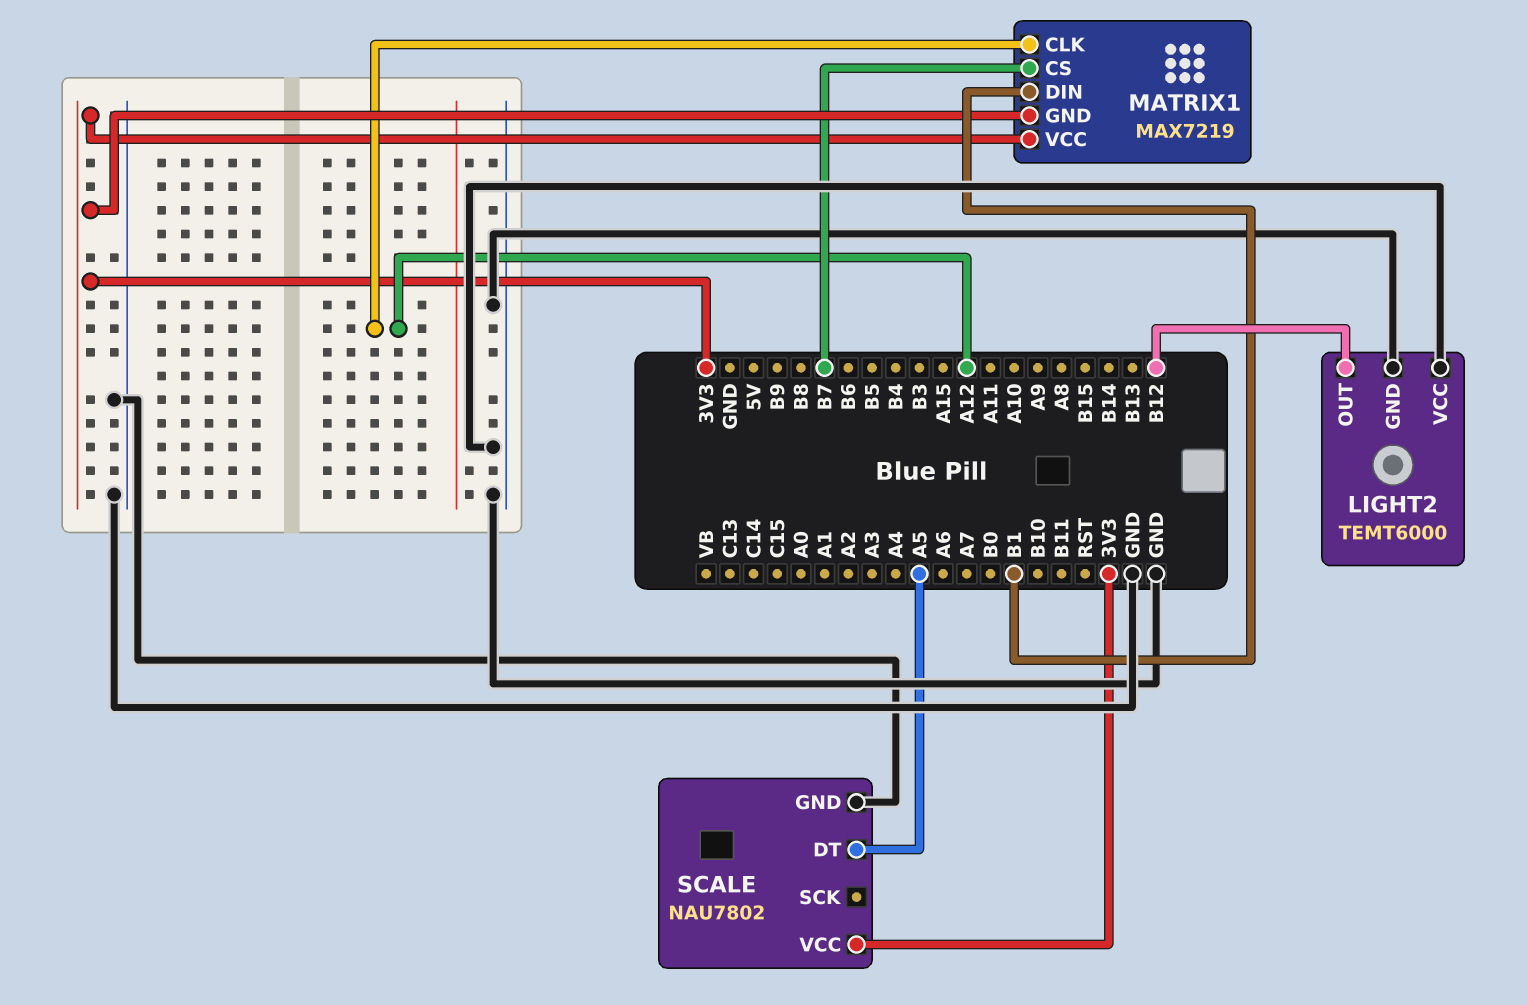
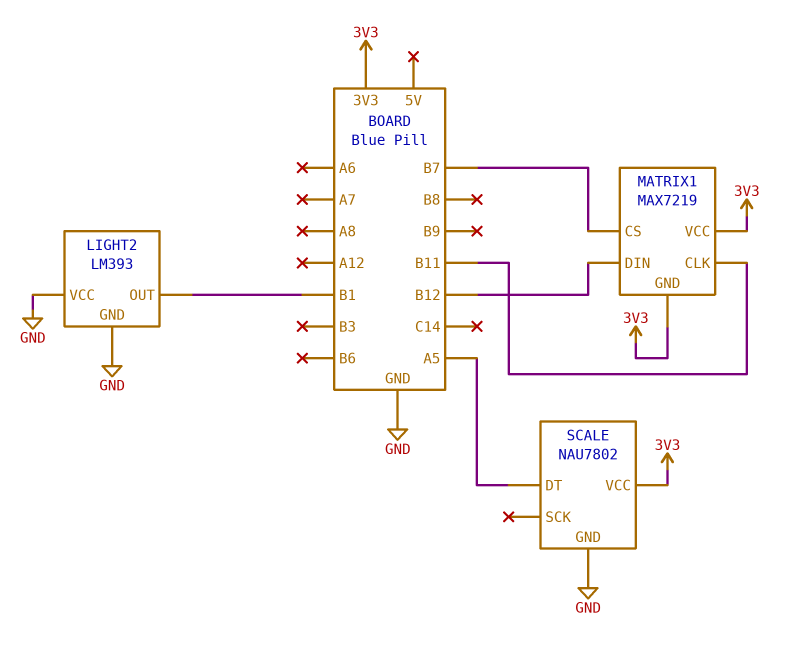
LIGHT2: TEMT6000 -> LM393
LIGHT2 pin OUT: B12 -> B1
MATRIX1 pin CLK: A12 -> B11
MATRIX1 pin DIN: B1 -> B12

